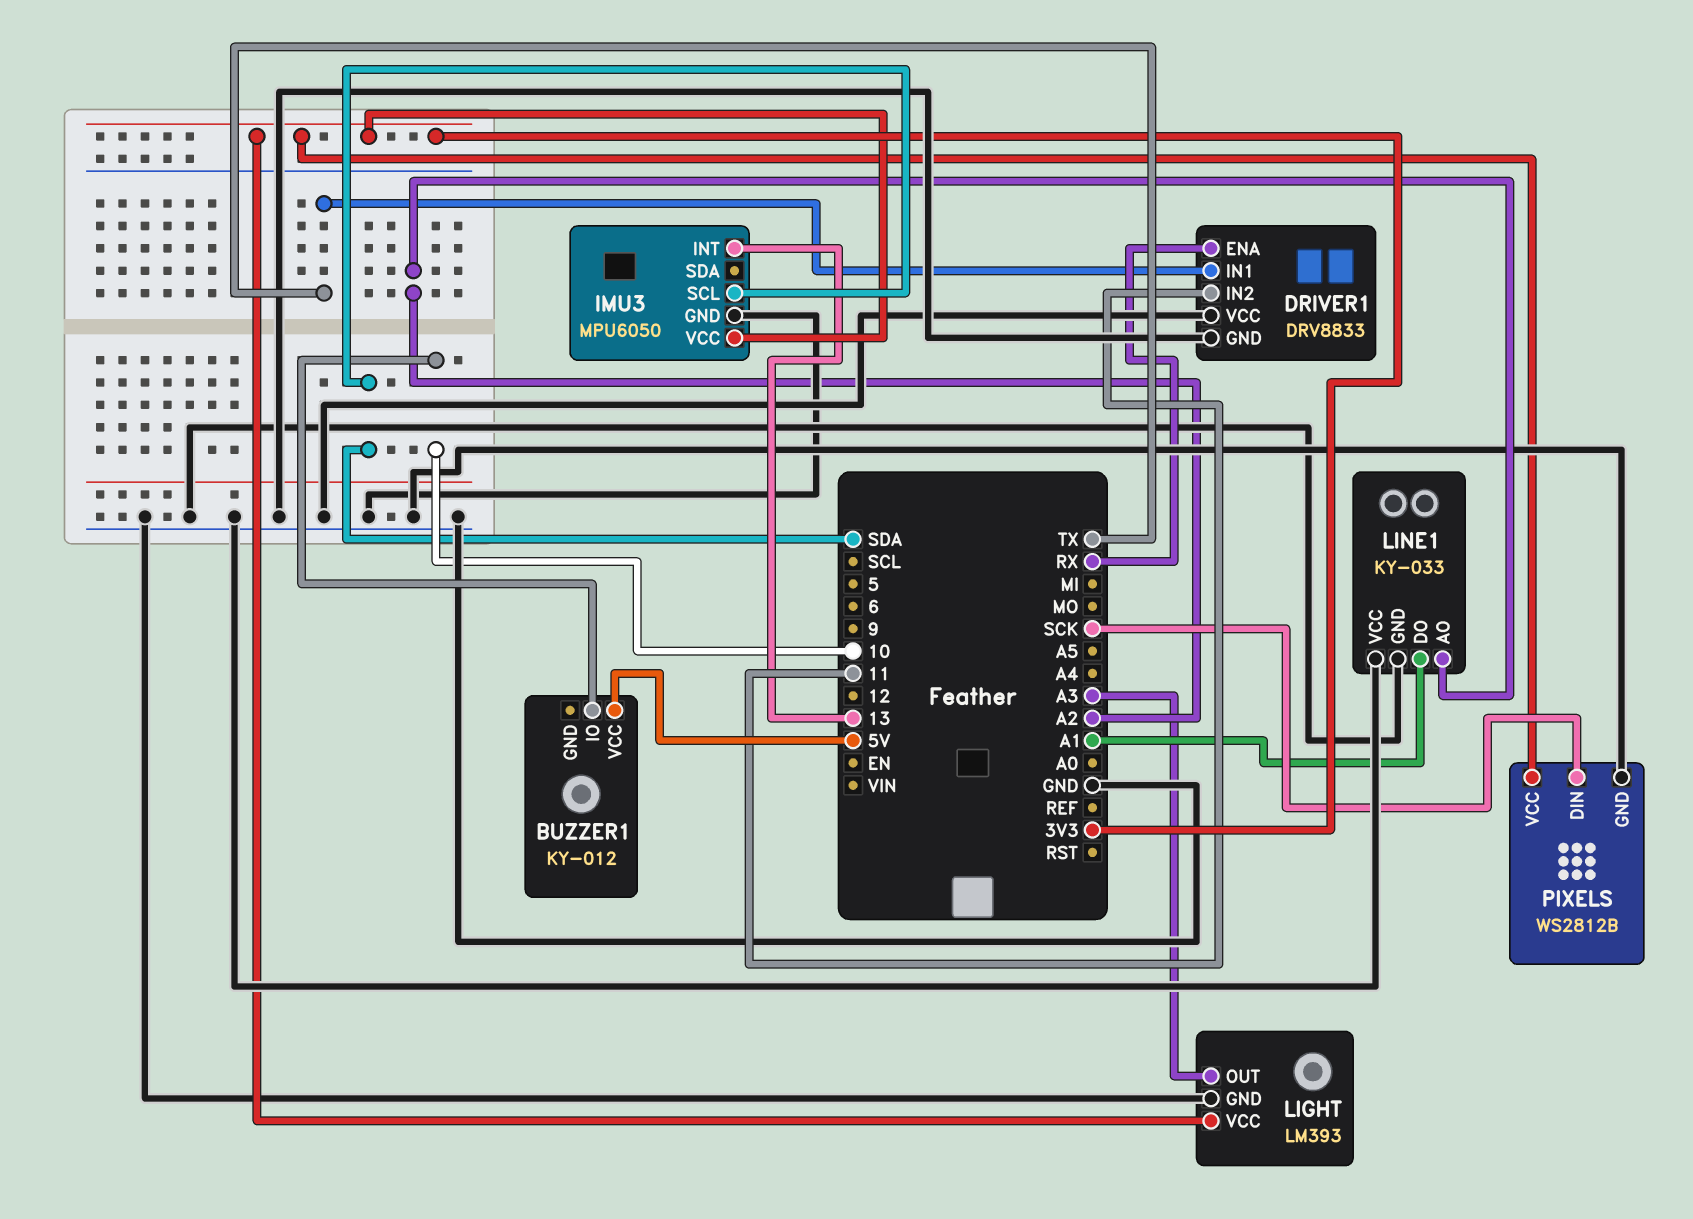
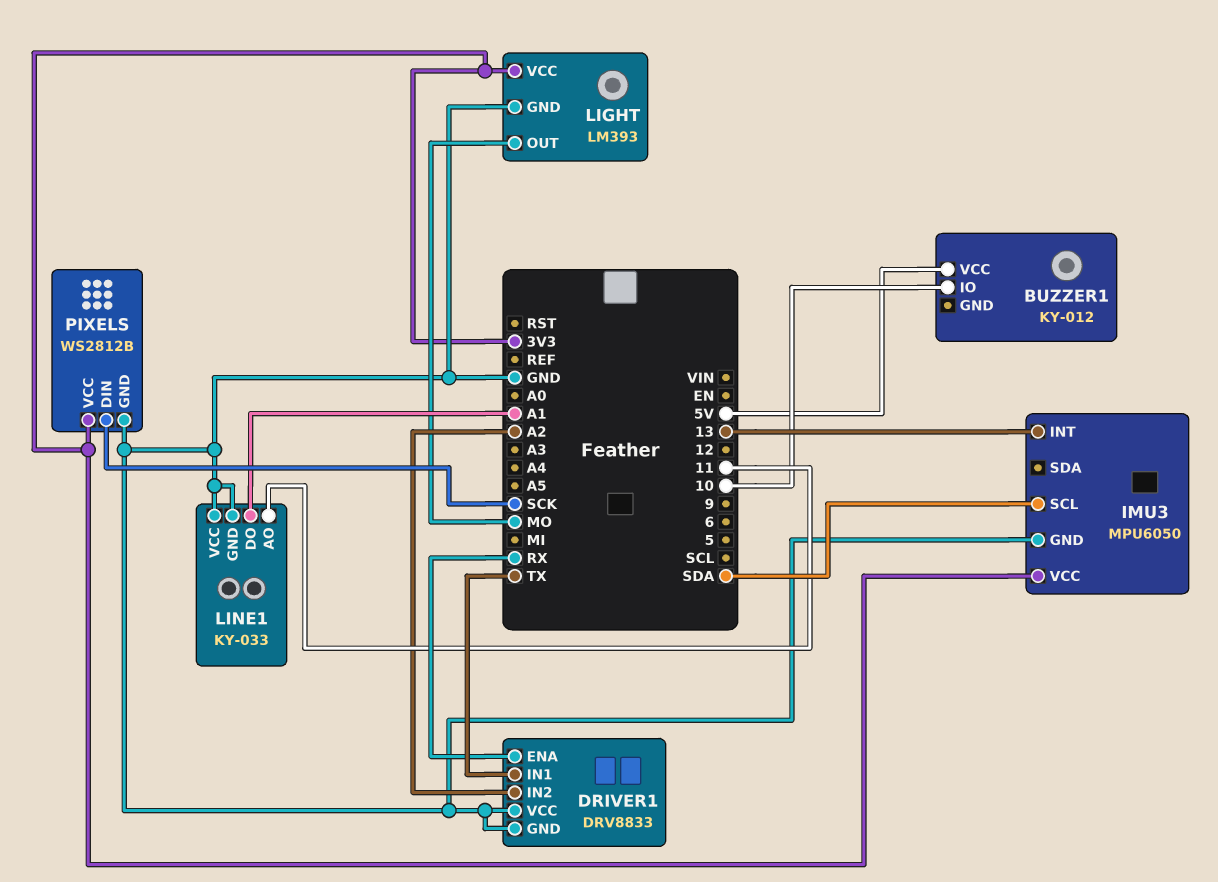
DRIVER1 pin IN2: 11 -> A2
LIGHT pin OUT: A3 -> MO
LINE1 pin AO: A2 -> 11

